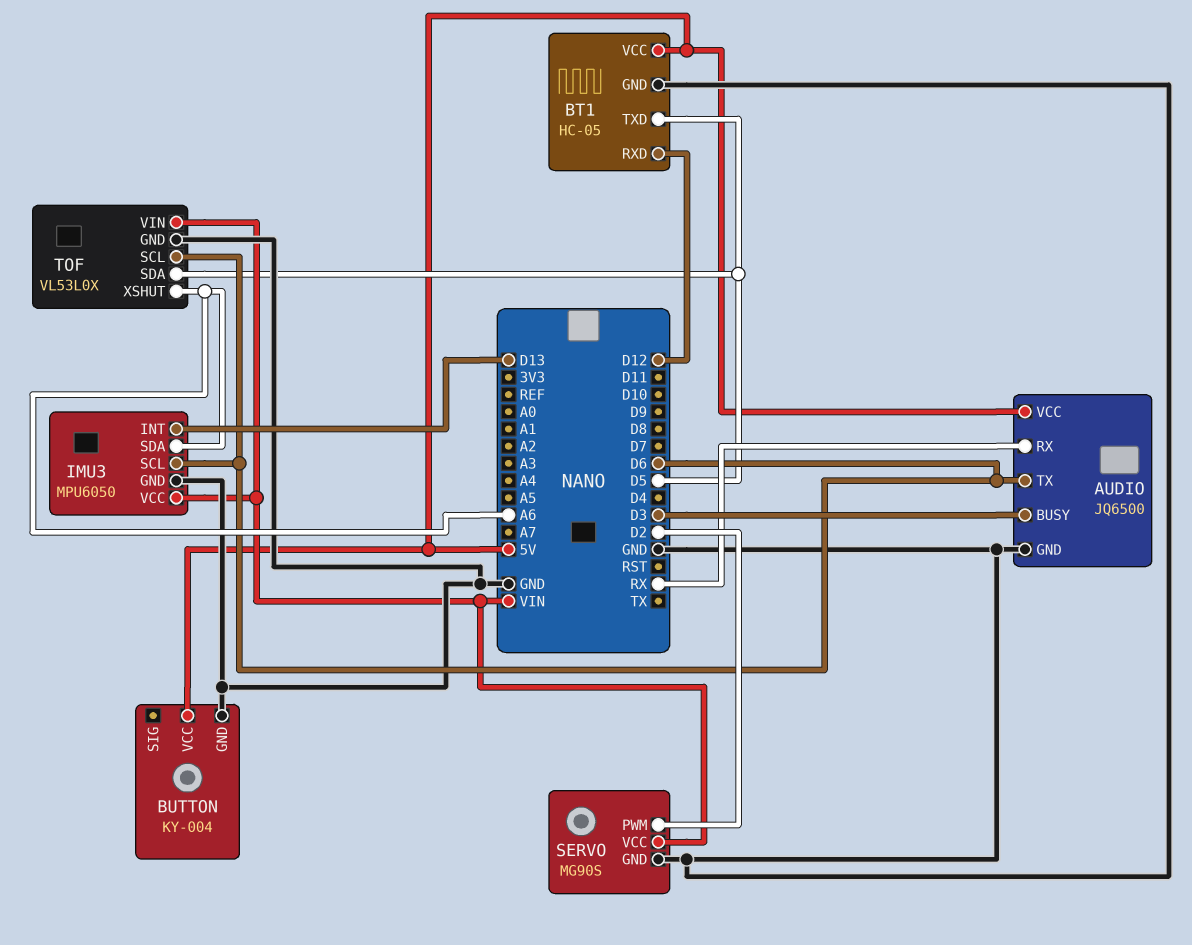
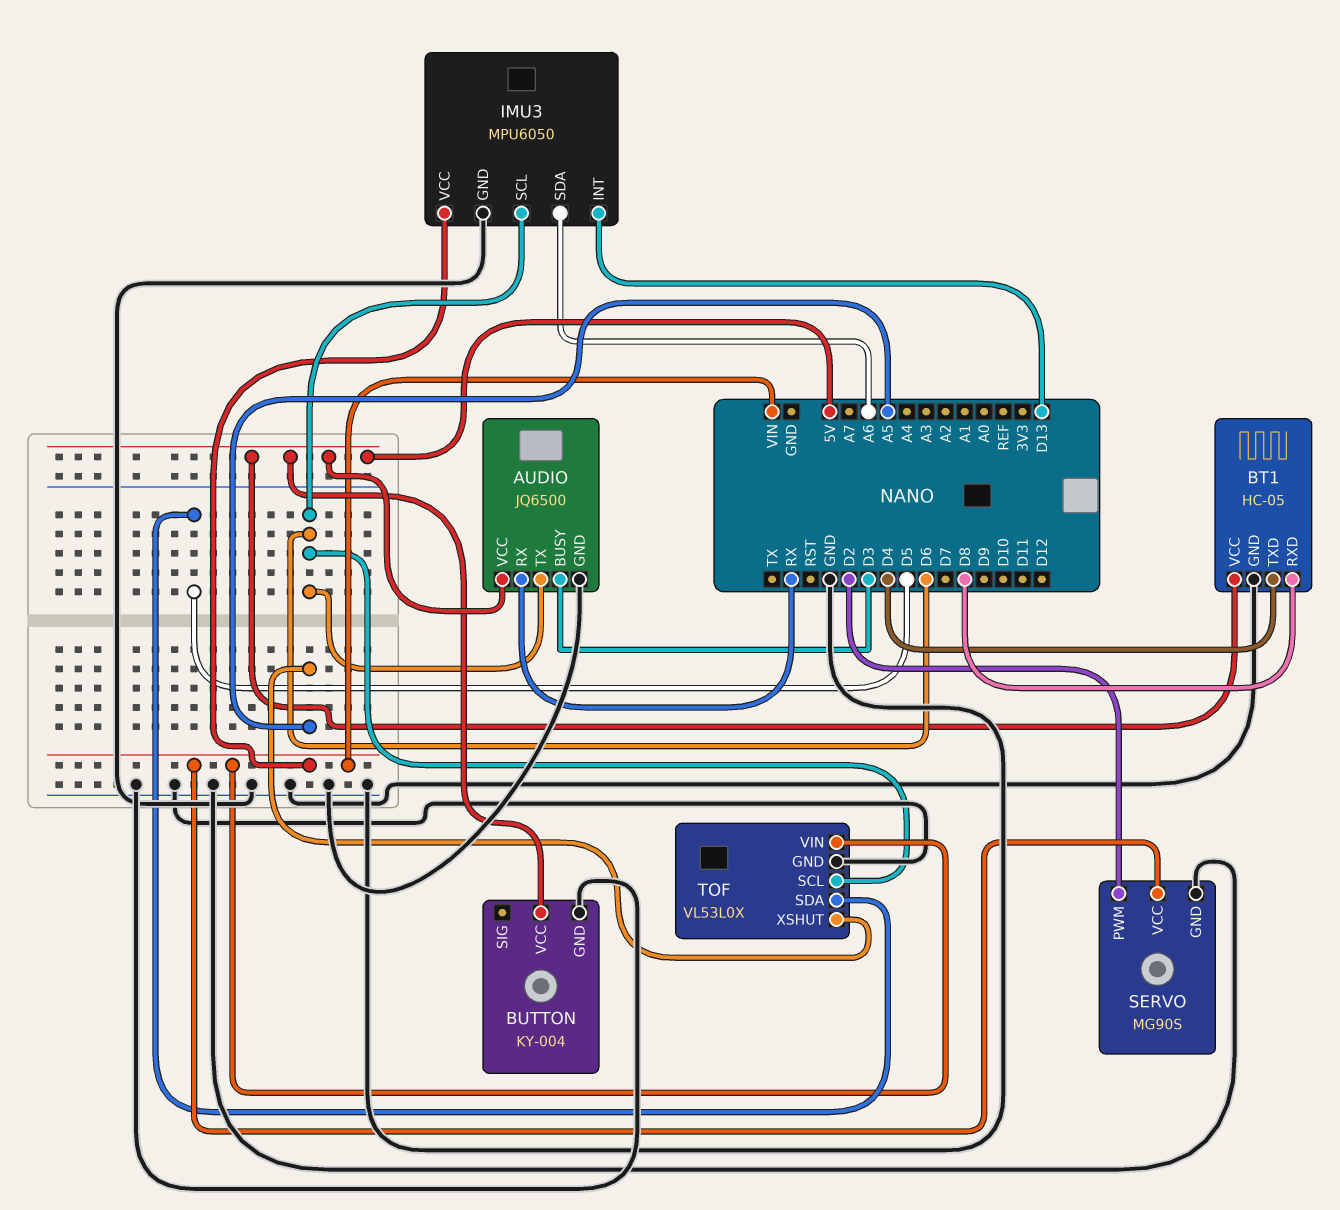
BT1 pin RXD: D12 -> D8
BT1 pin TXD: D5 -> D4
TOF pin XSHUT: A6 -> A5

